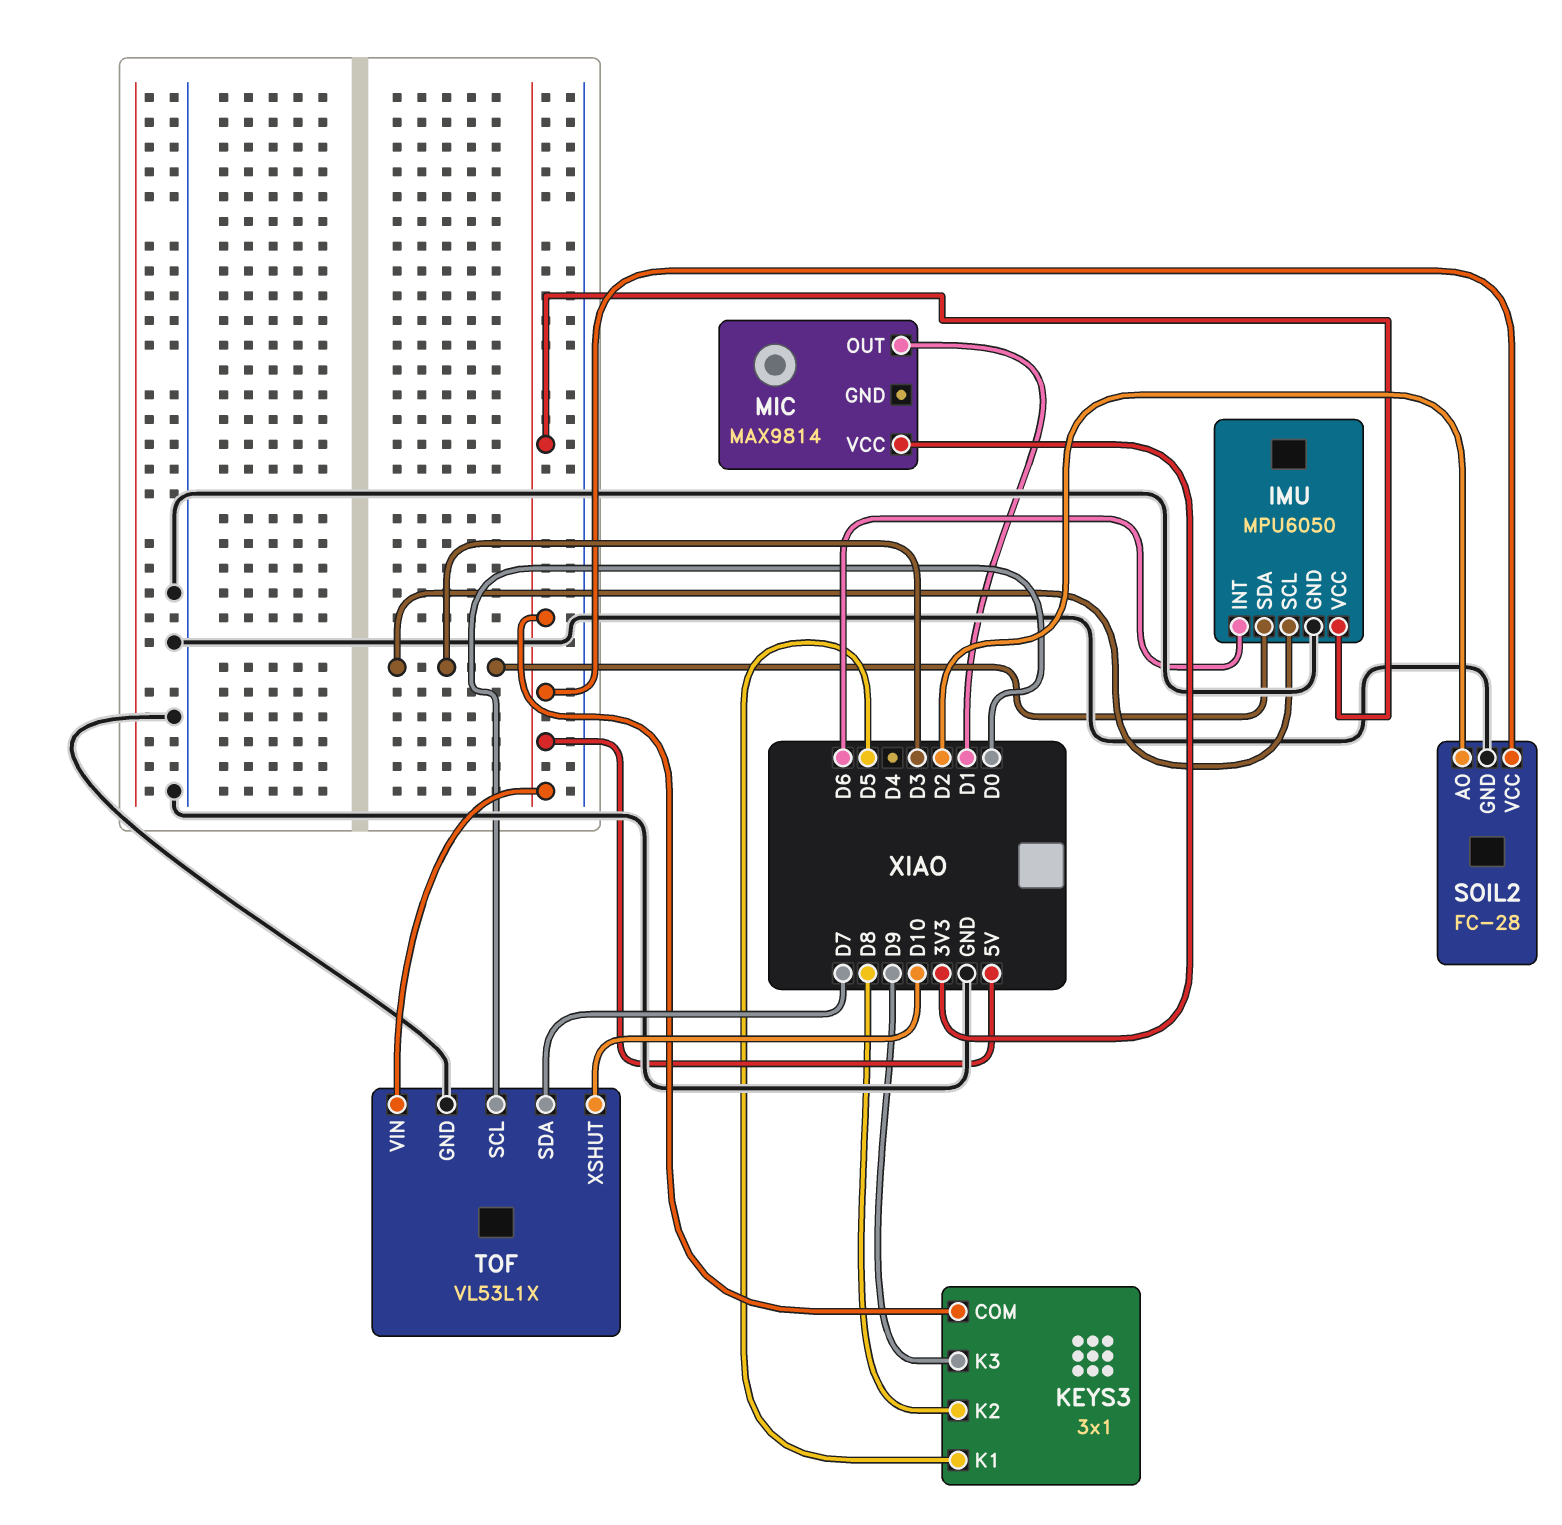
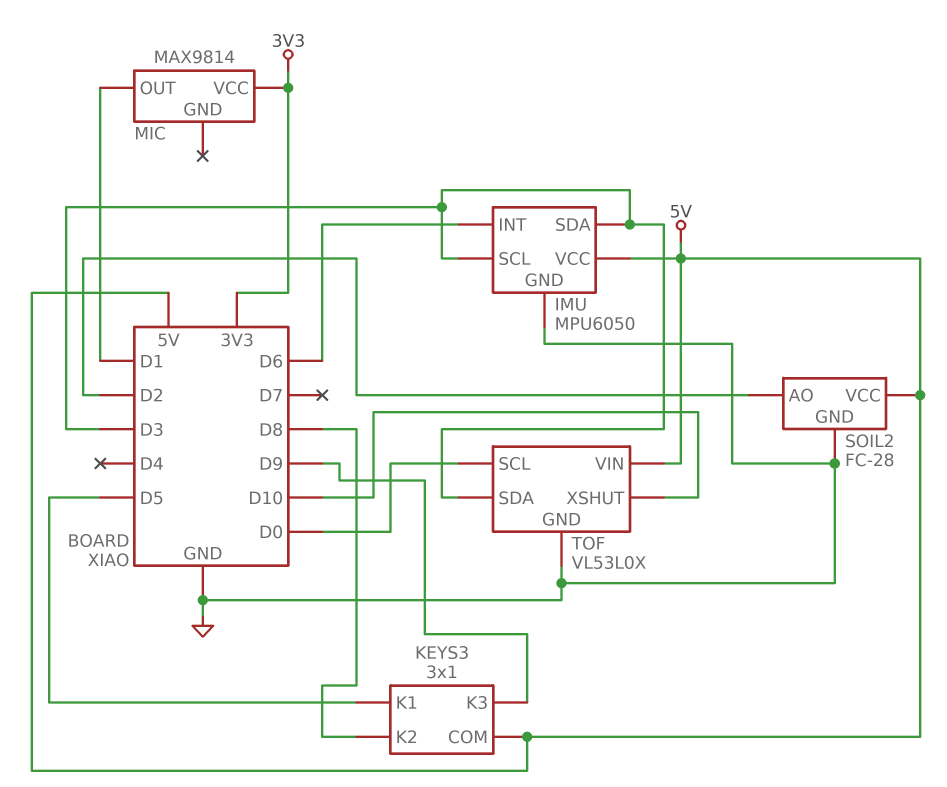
TOF: VL53L1X -> VL53L0X
TOF pin SDA: D7 -> D3

